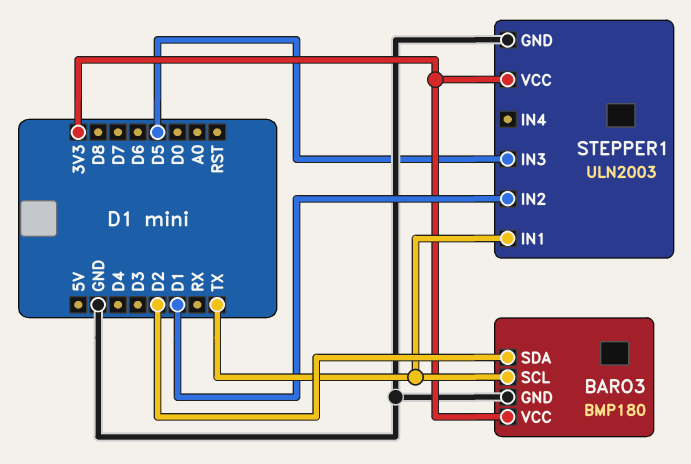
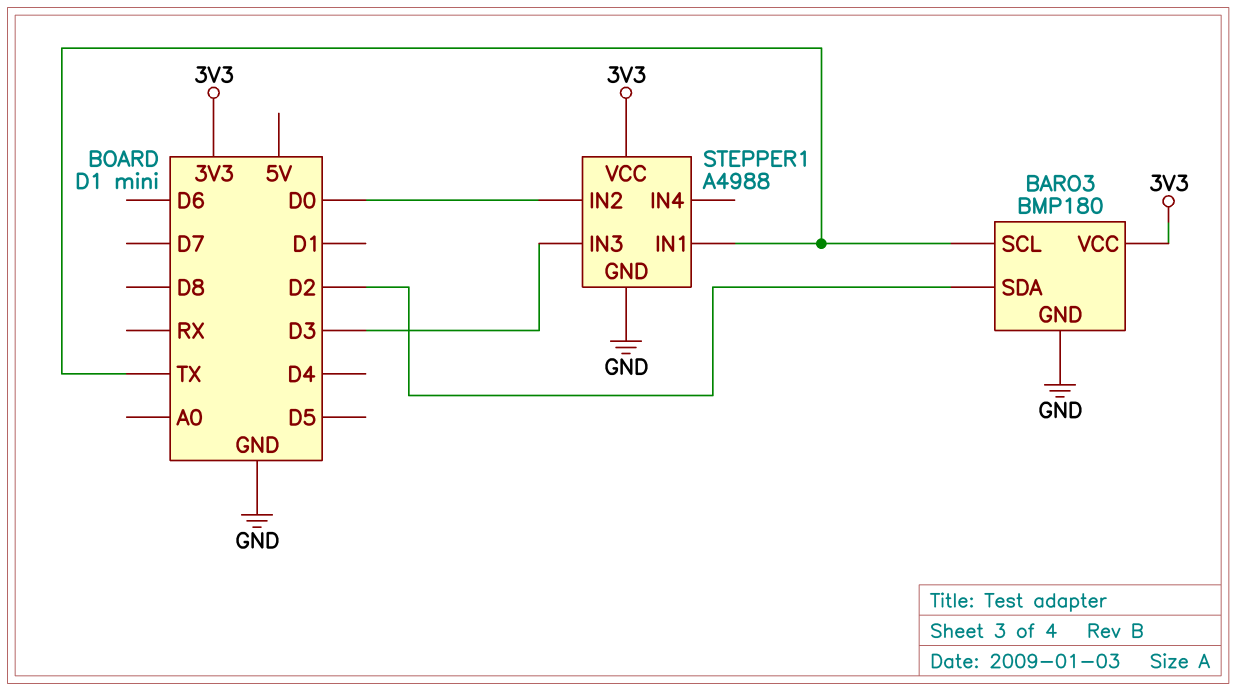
STEPPER1: ULN2003 -> A4988
STEPPER1 pin IN2: D1 -> D0
STEPPER1 pin IN3: D5 -> D3

